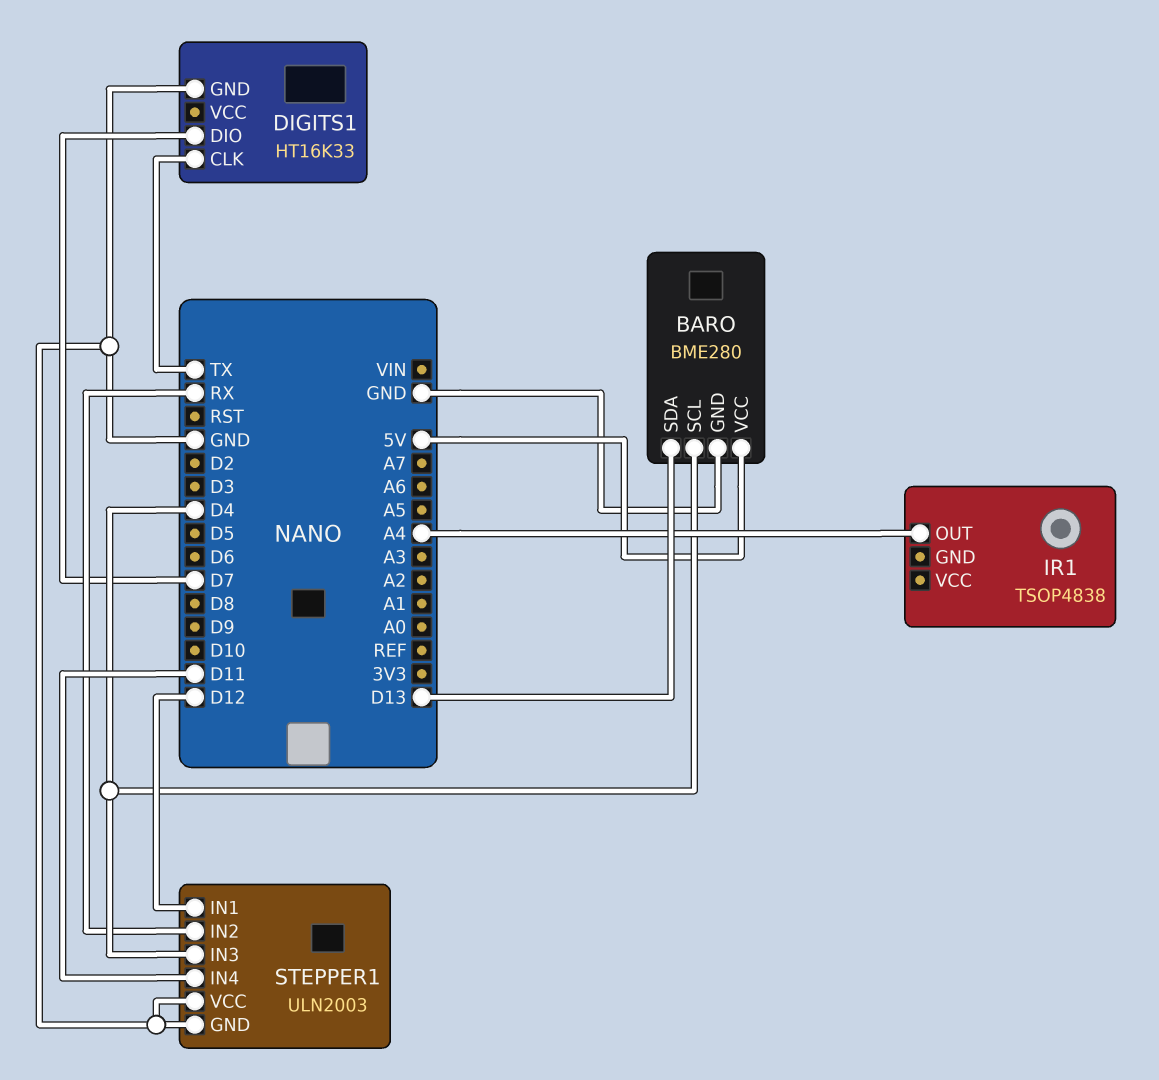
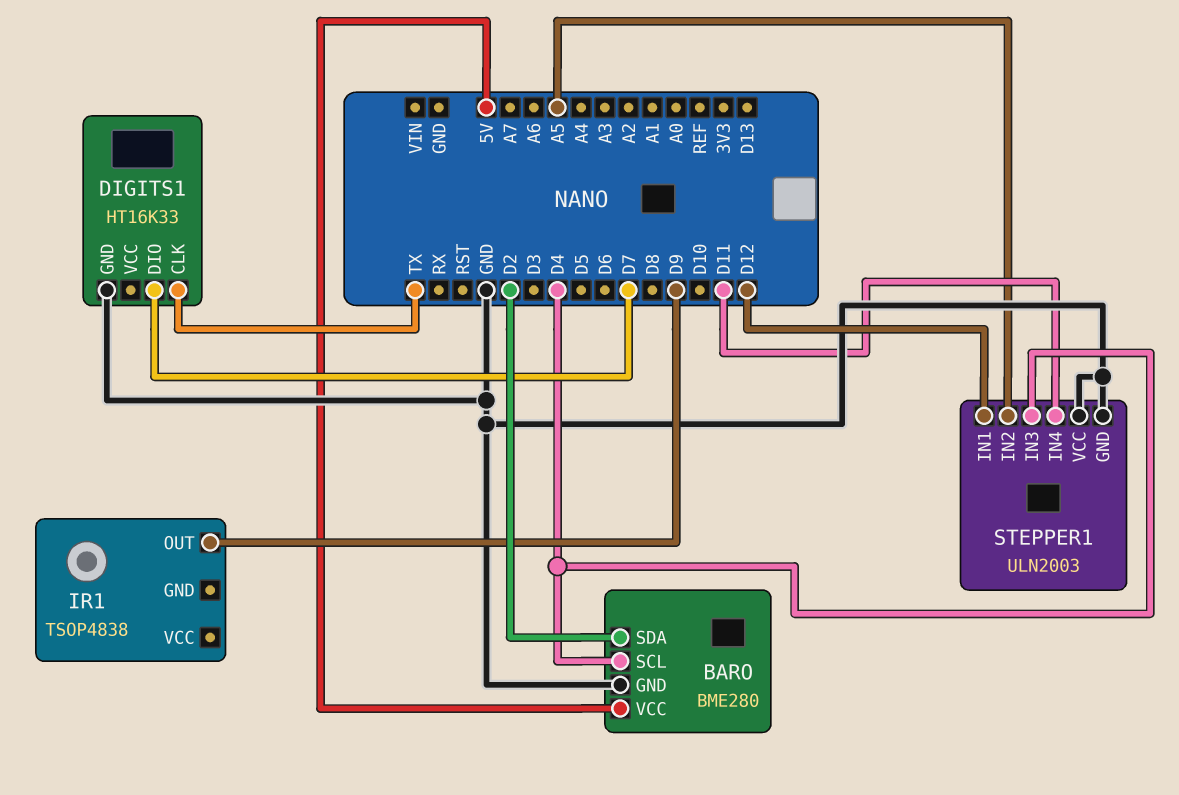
BARO pin SDA: D13 -> D2
IR1 pin OUT: A4 -> D9
STEPPER1 pin IN2: RX -> A5

